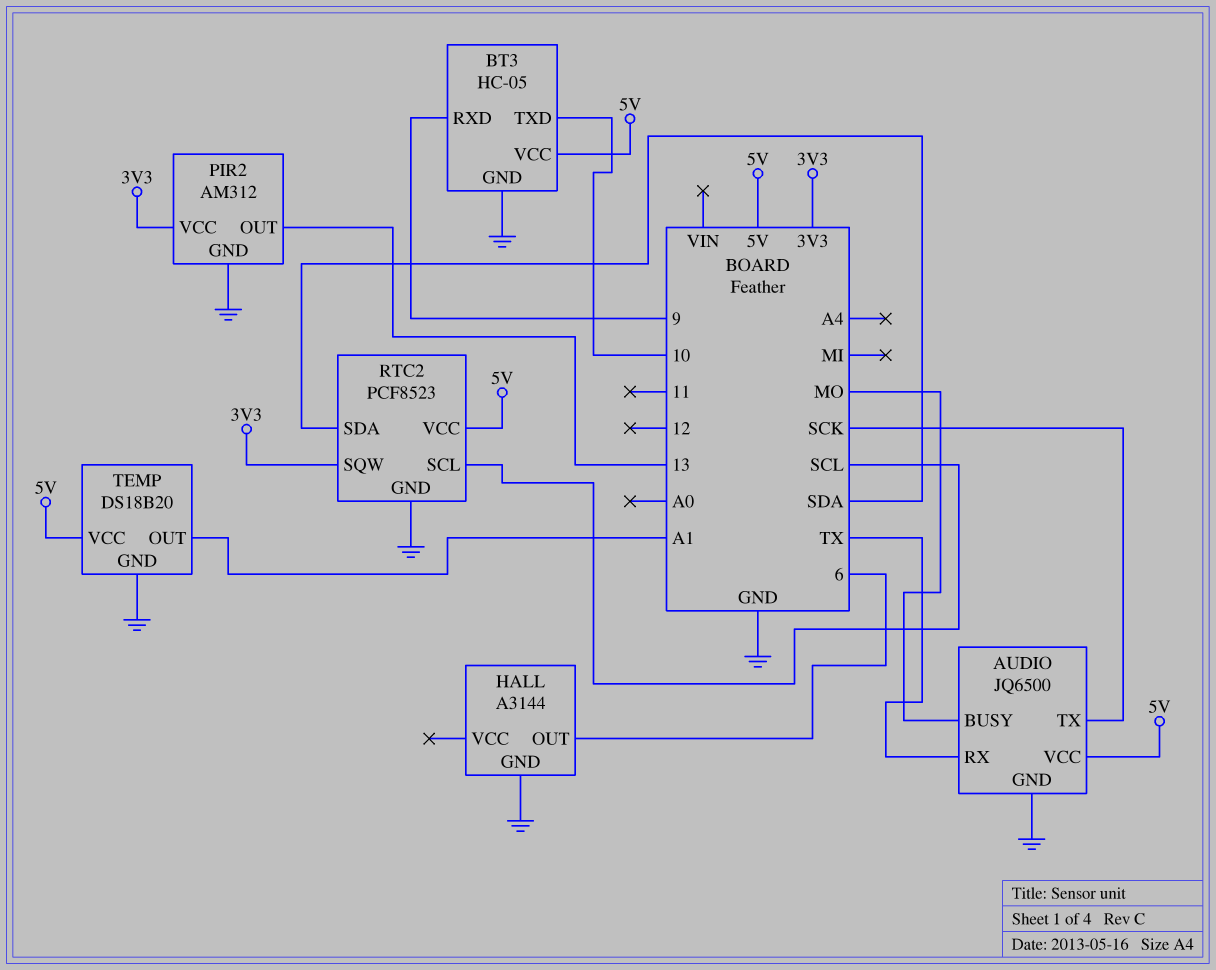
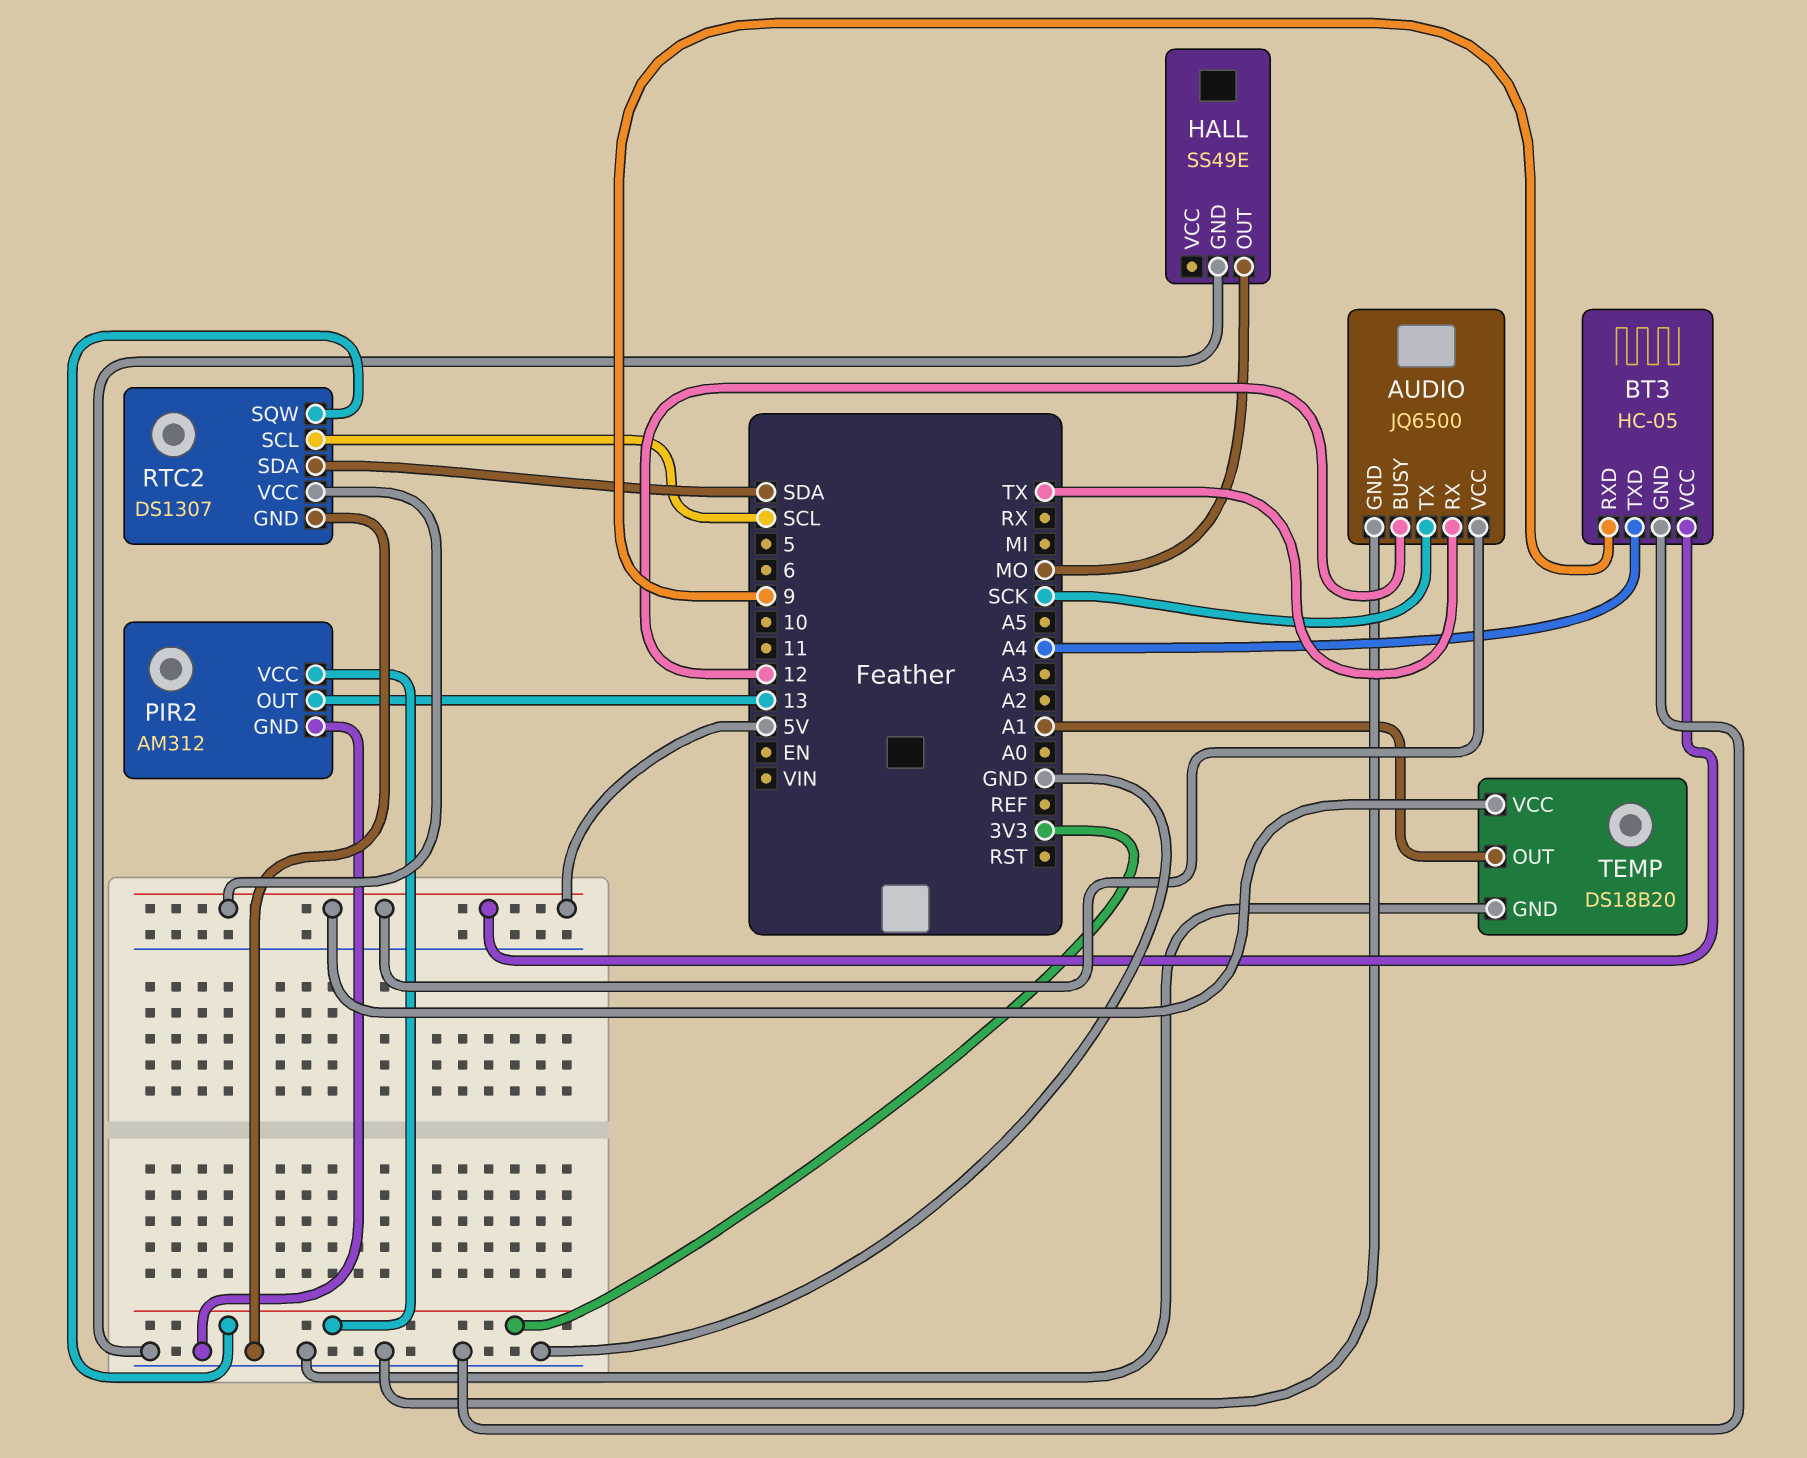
AUDIO pin BUSY: MO -> 12
BT3 pin TXD: 10 -> A4
HALL: A3144 -> SS49E
HALL pin OUT: 6 -> MO
RTC2: PCF8523 -> DS1307

